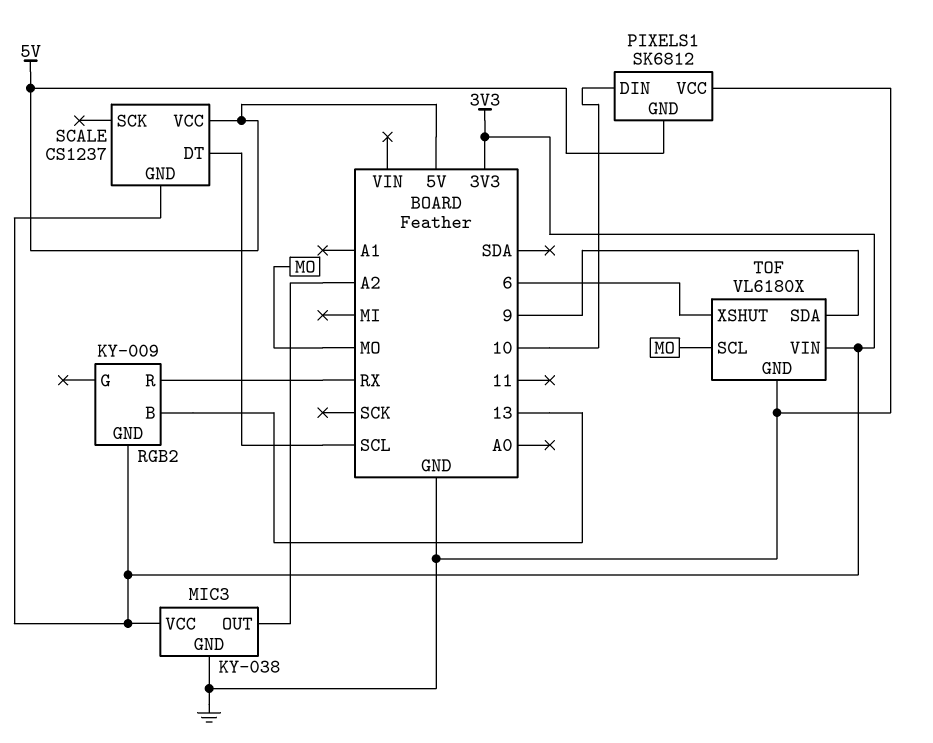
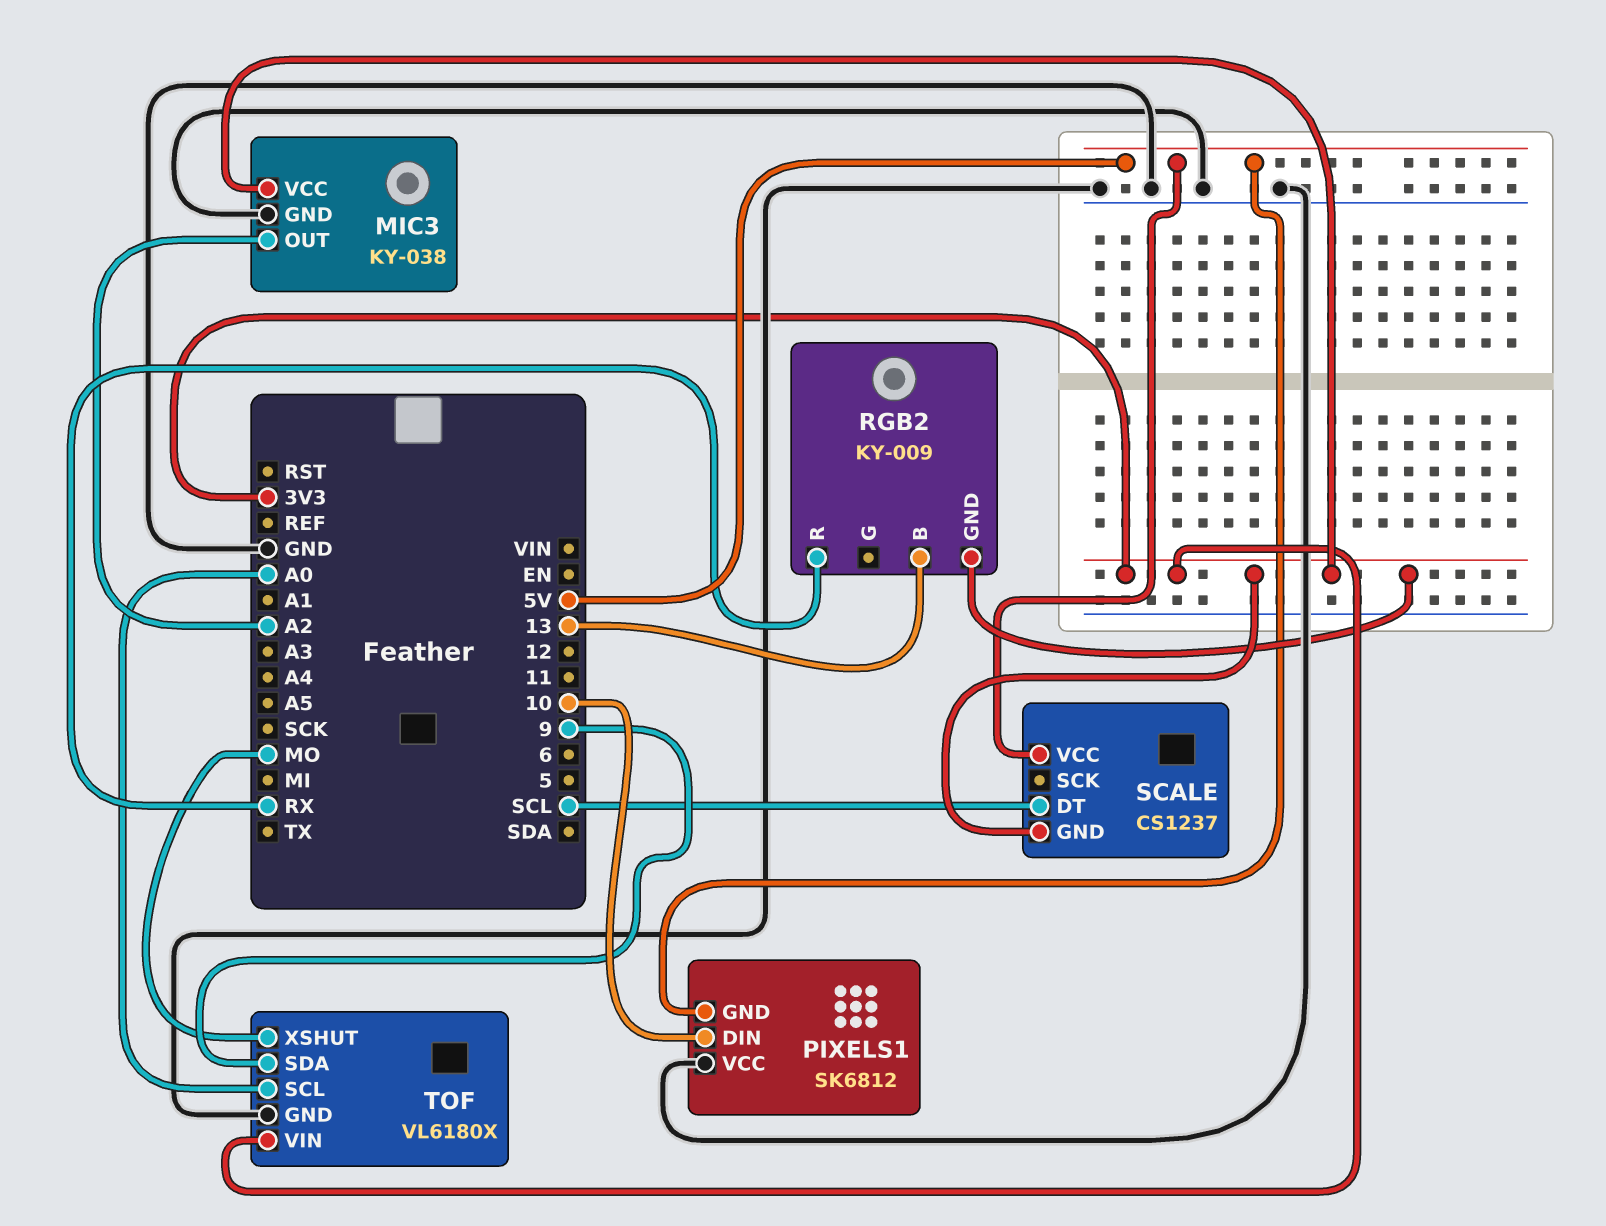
TOF pin SCL: MO -> A0
TOF pin XSHUT: 6 -> MO

